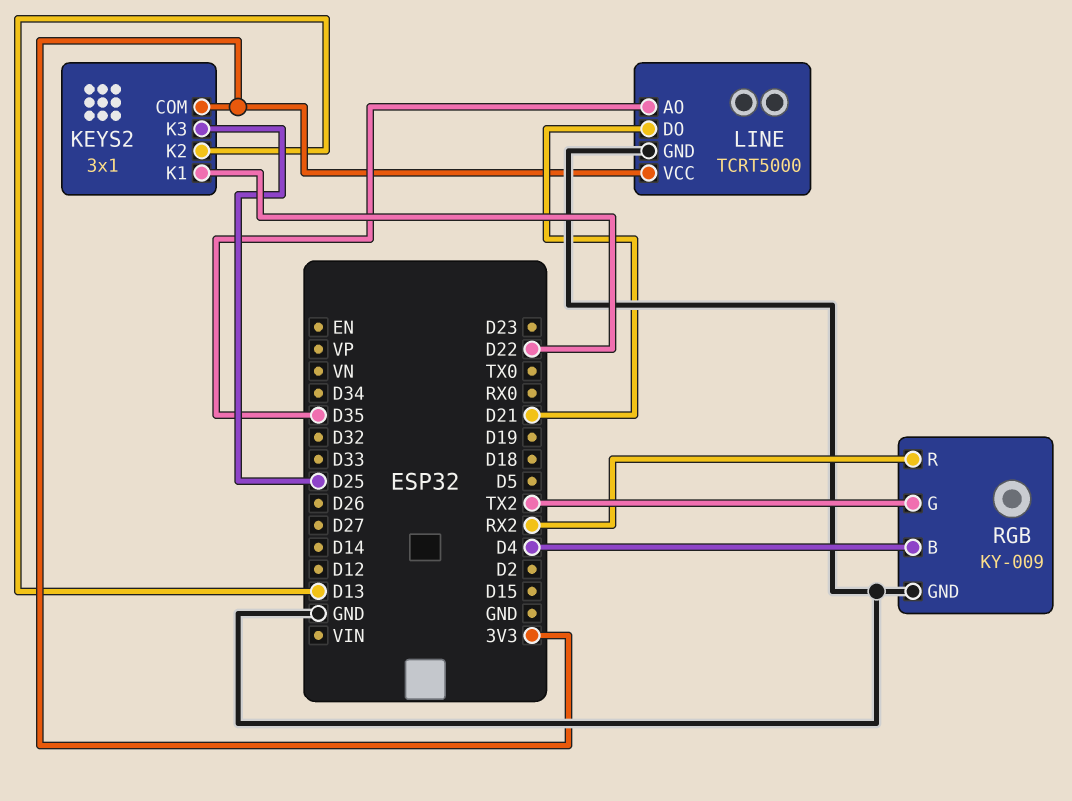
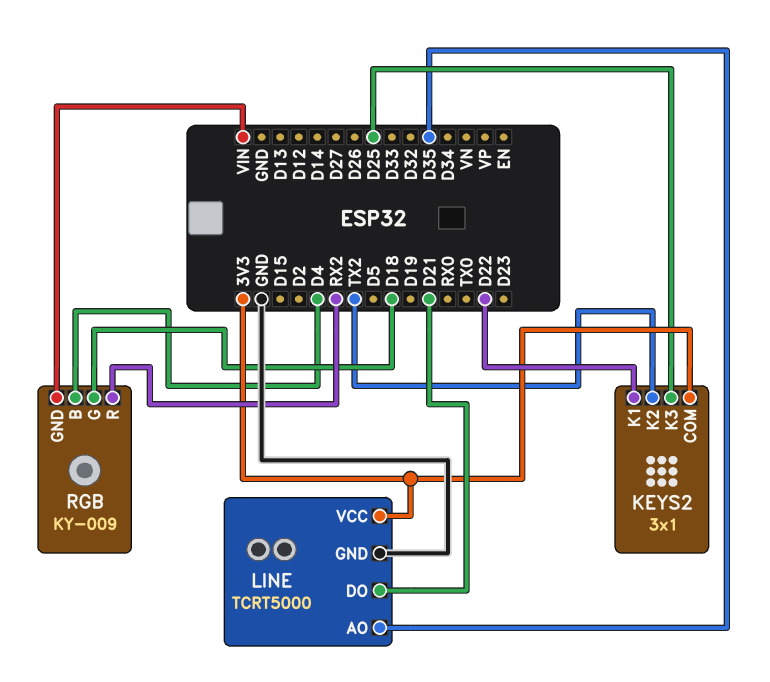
KEYS2 pin K2: D13 -> TX2
RGB pin G: TX2 -> D18
RGB pin GND: GND -> VIN

